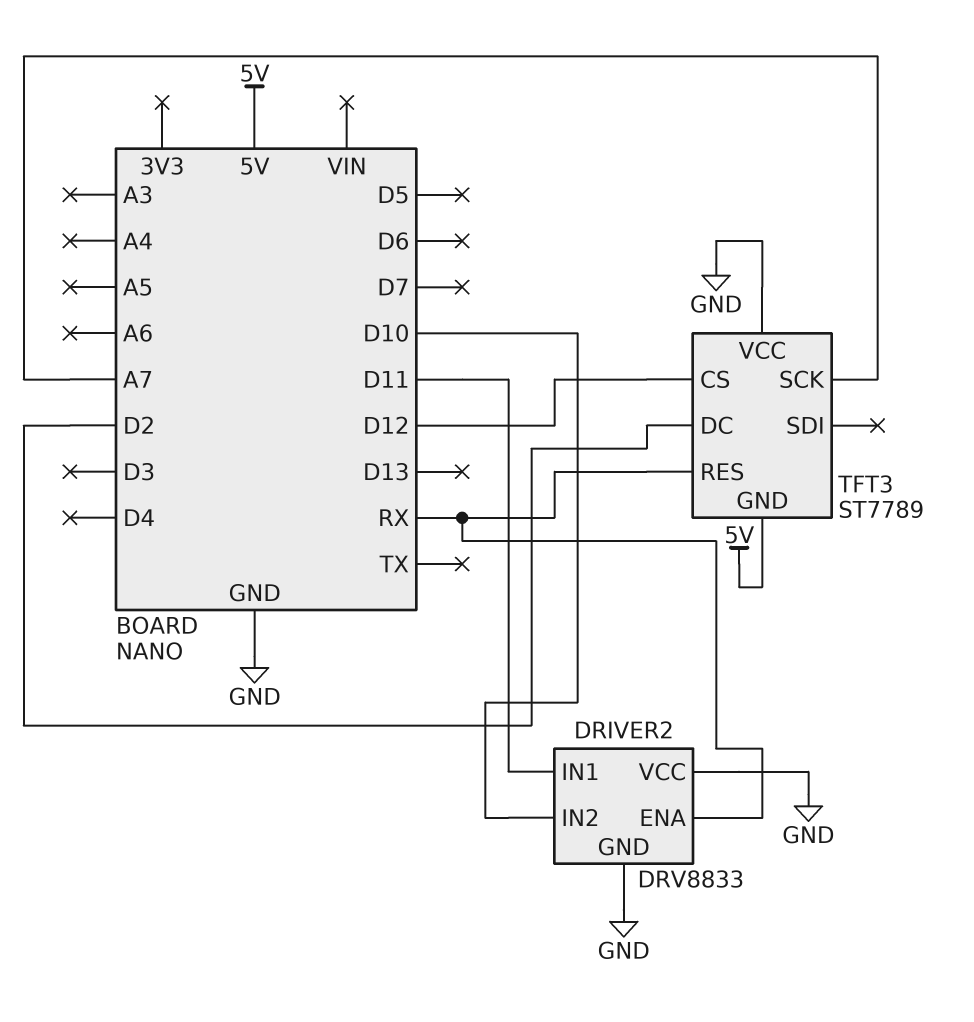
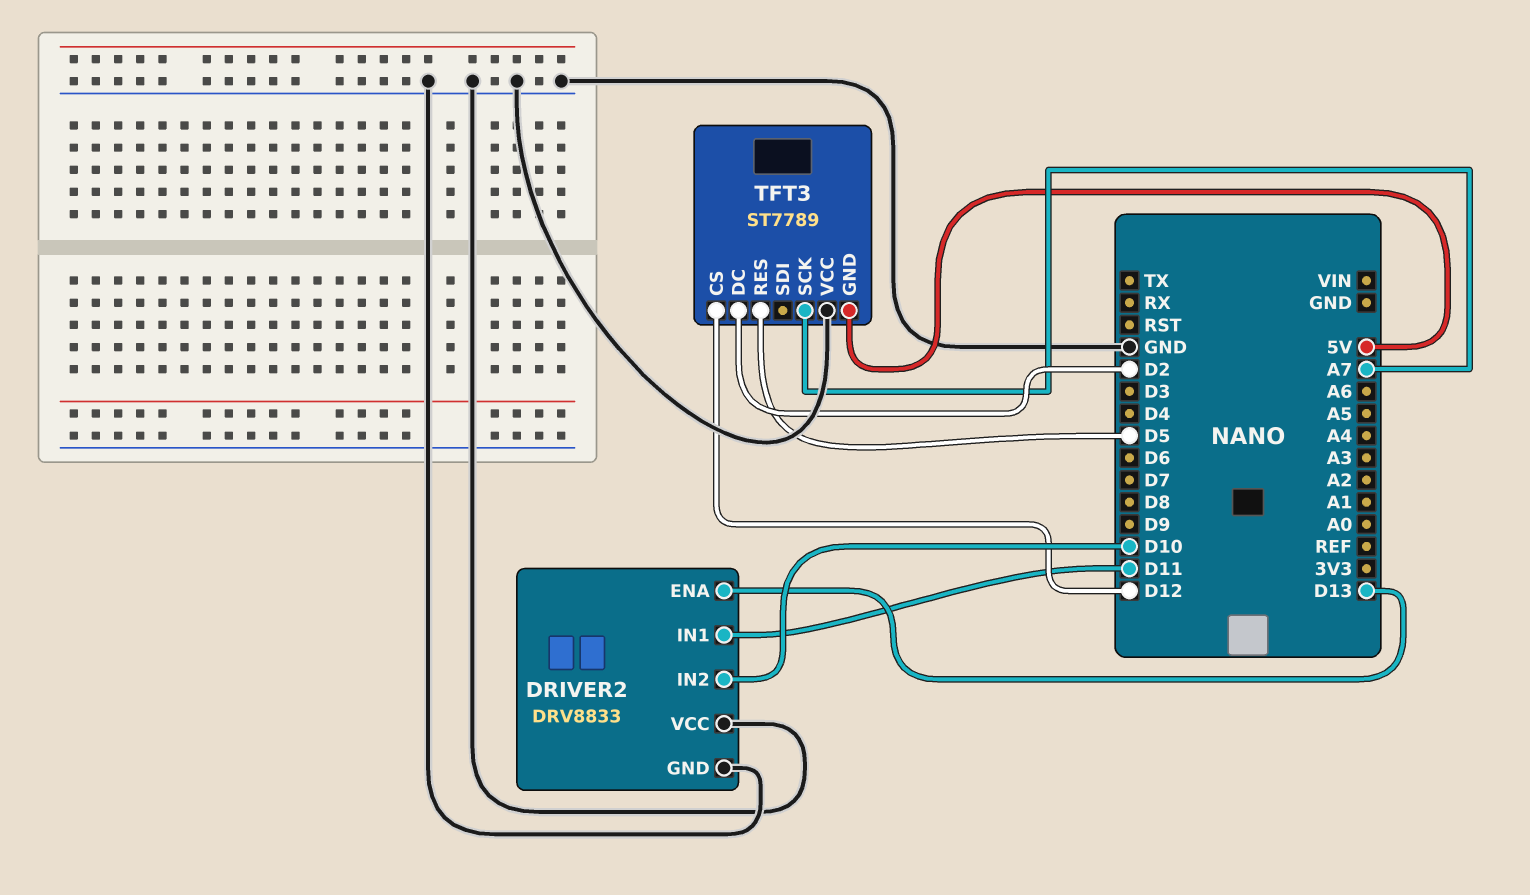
DRIVER2 pin ENA: RX -> D13
TFT3 pin RES: RX -> D5

